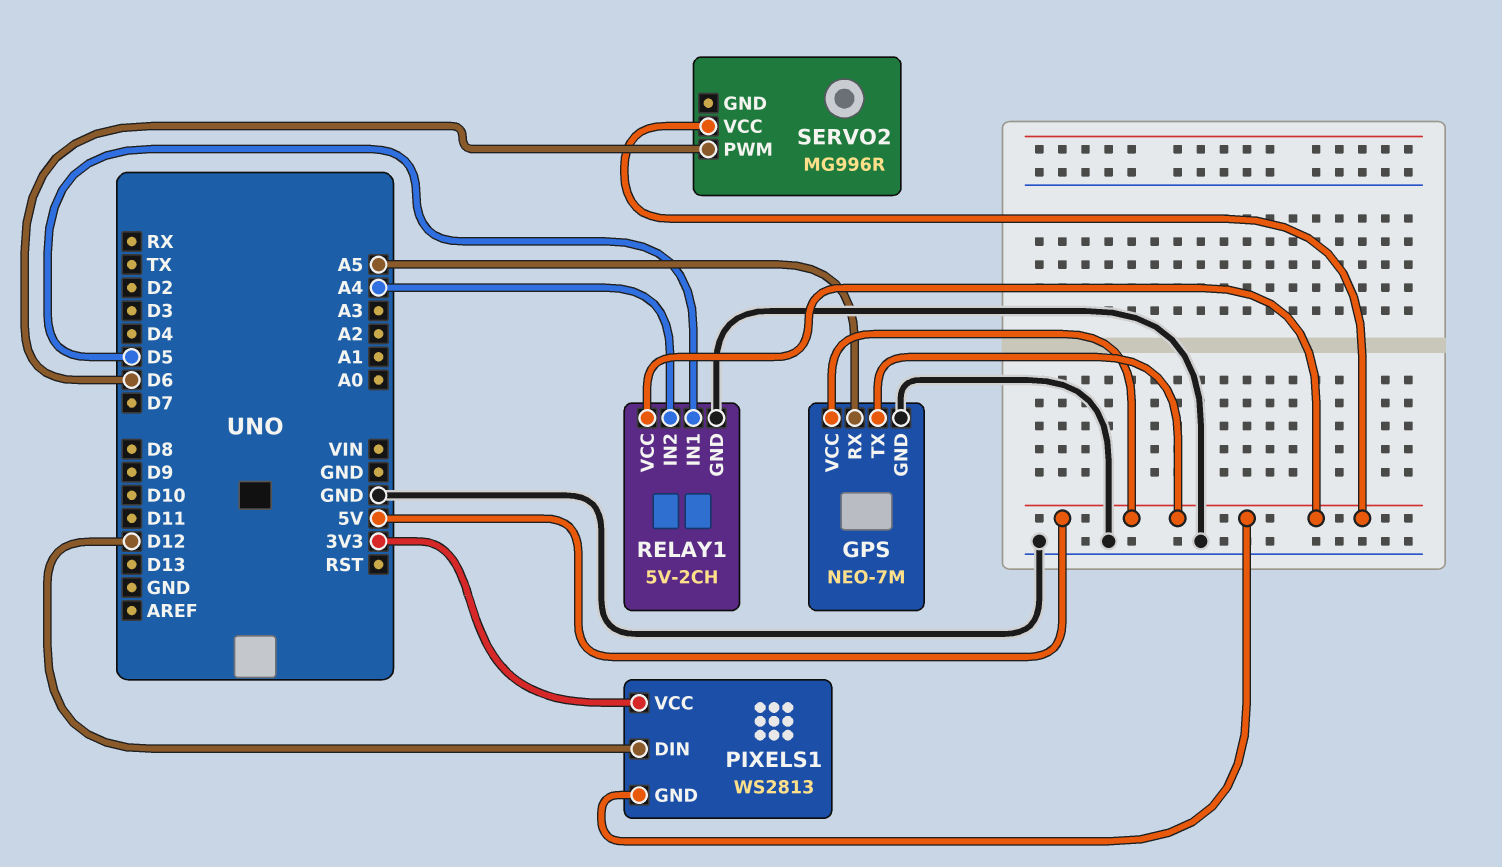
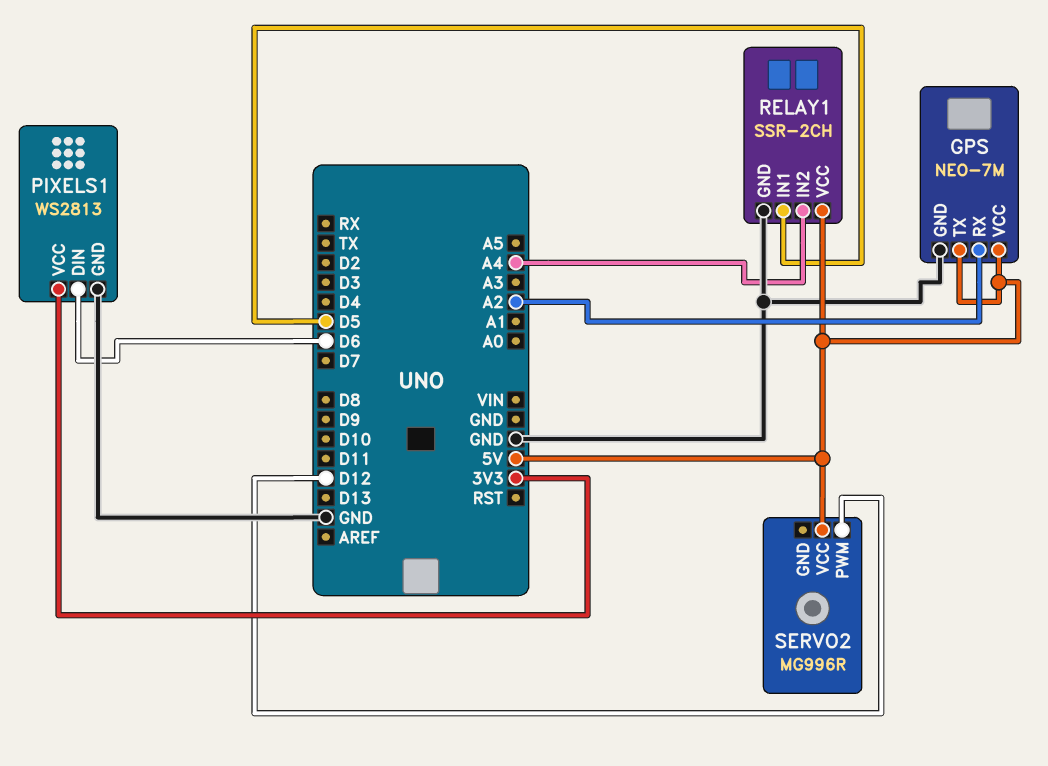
GPS pin RX: A5 -> A2
PIXELS1 pin DIN: D12 -> D6
PIXELS1 pin GND: 5V -> GND
RELAY1: 5V-2CH -> SSR-2CH
SERVO2 pin PWM: D6 -> D12

